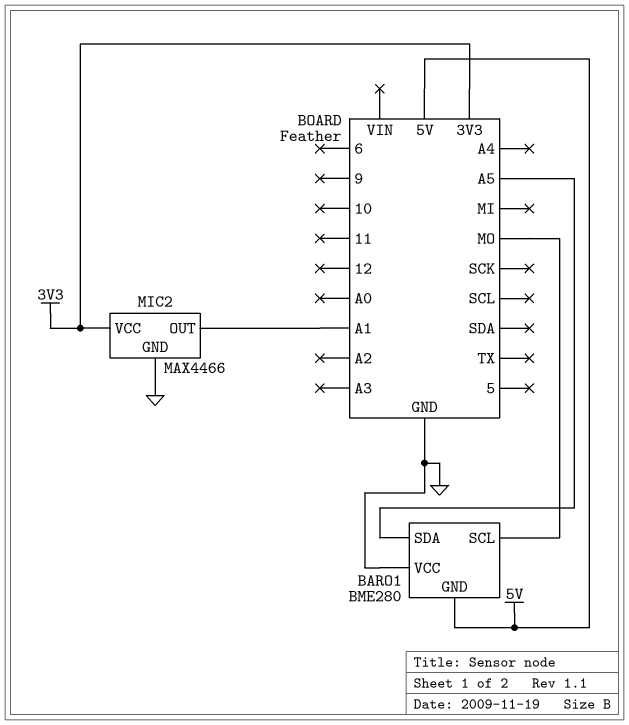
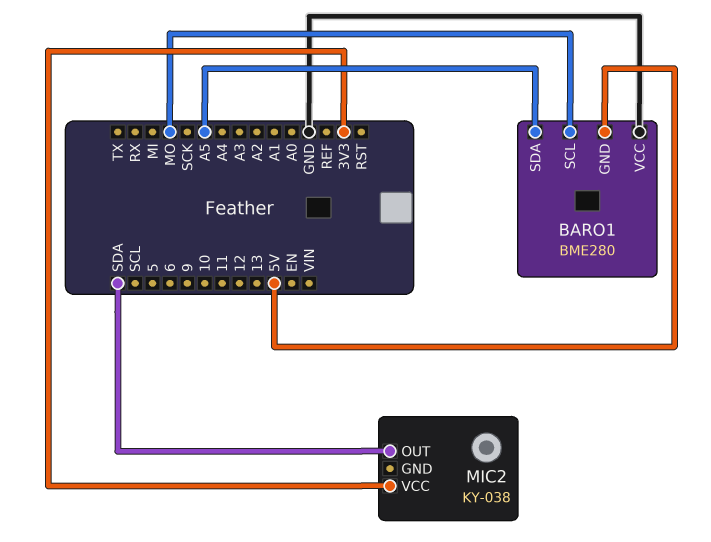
MIC2: MAX4466 -> KY-038
MIC2 pin GND: GND -> none
MIC2 pin OUT: A1 -> SDA

